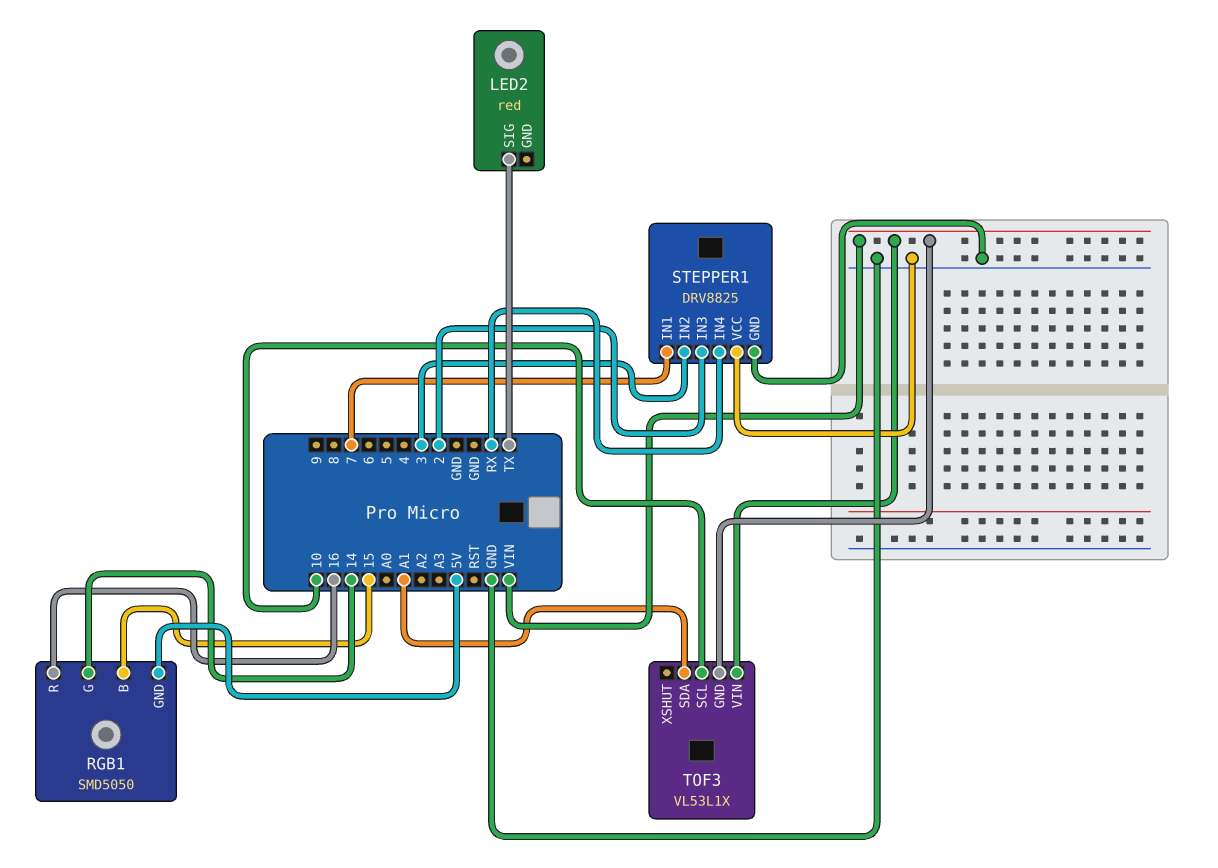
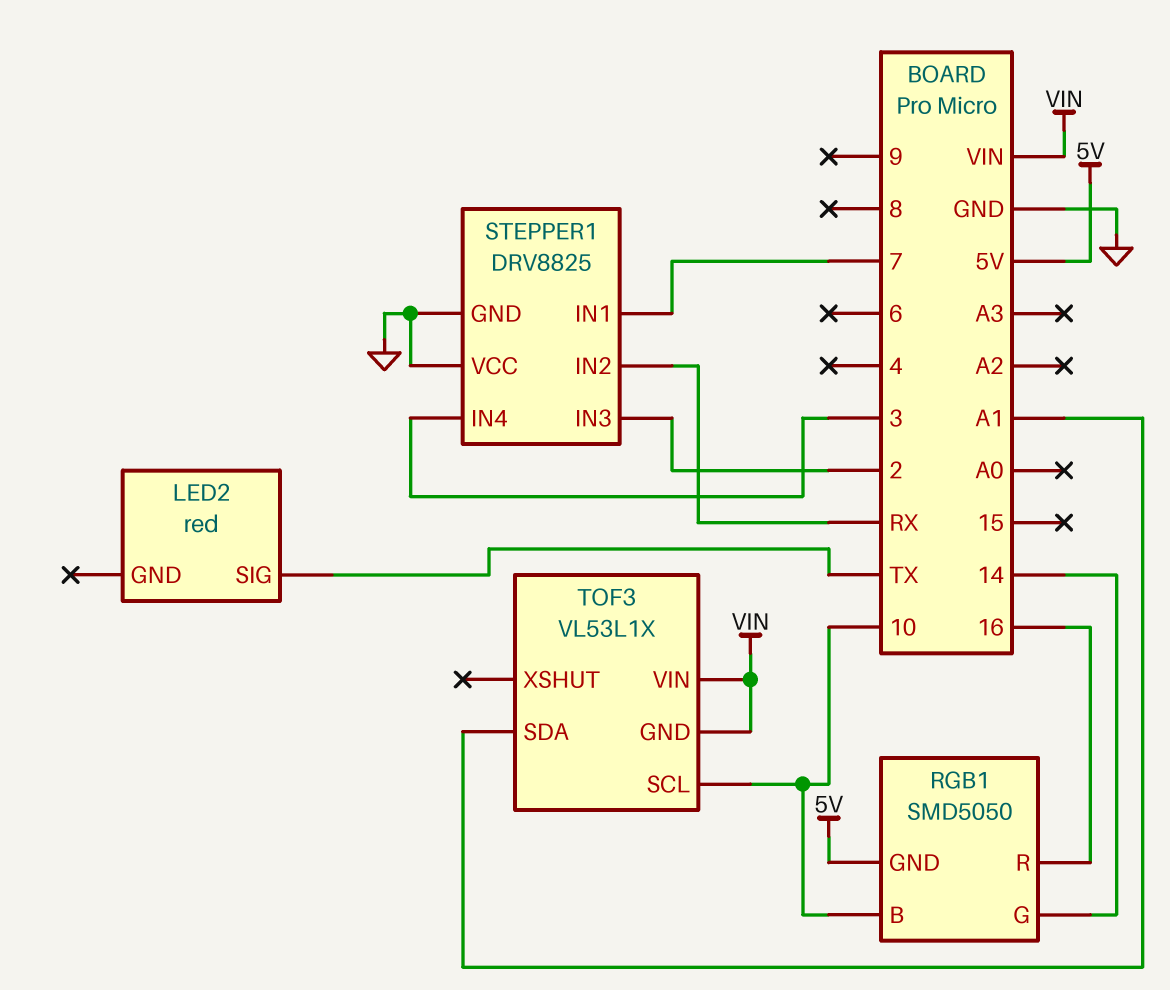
RGB1 pin B: 15 -> 10
STEPPER1 pin IN2: 3 -> RX
STEPPER1 pin IN4: RX -> 3

